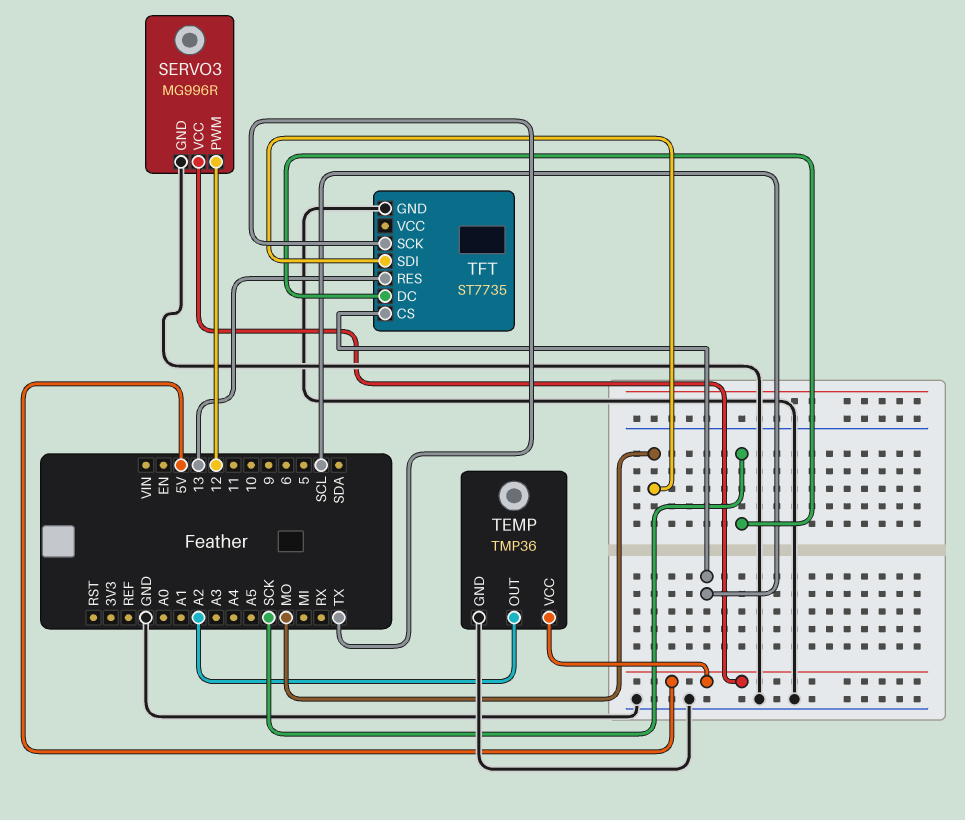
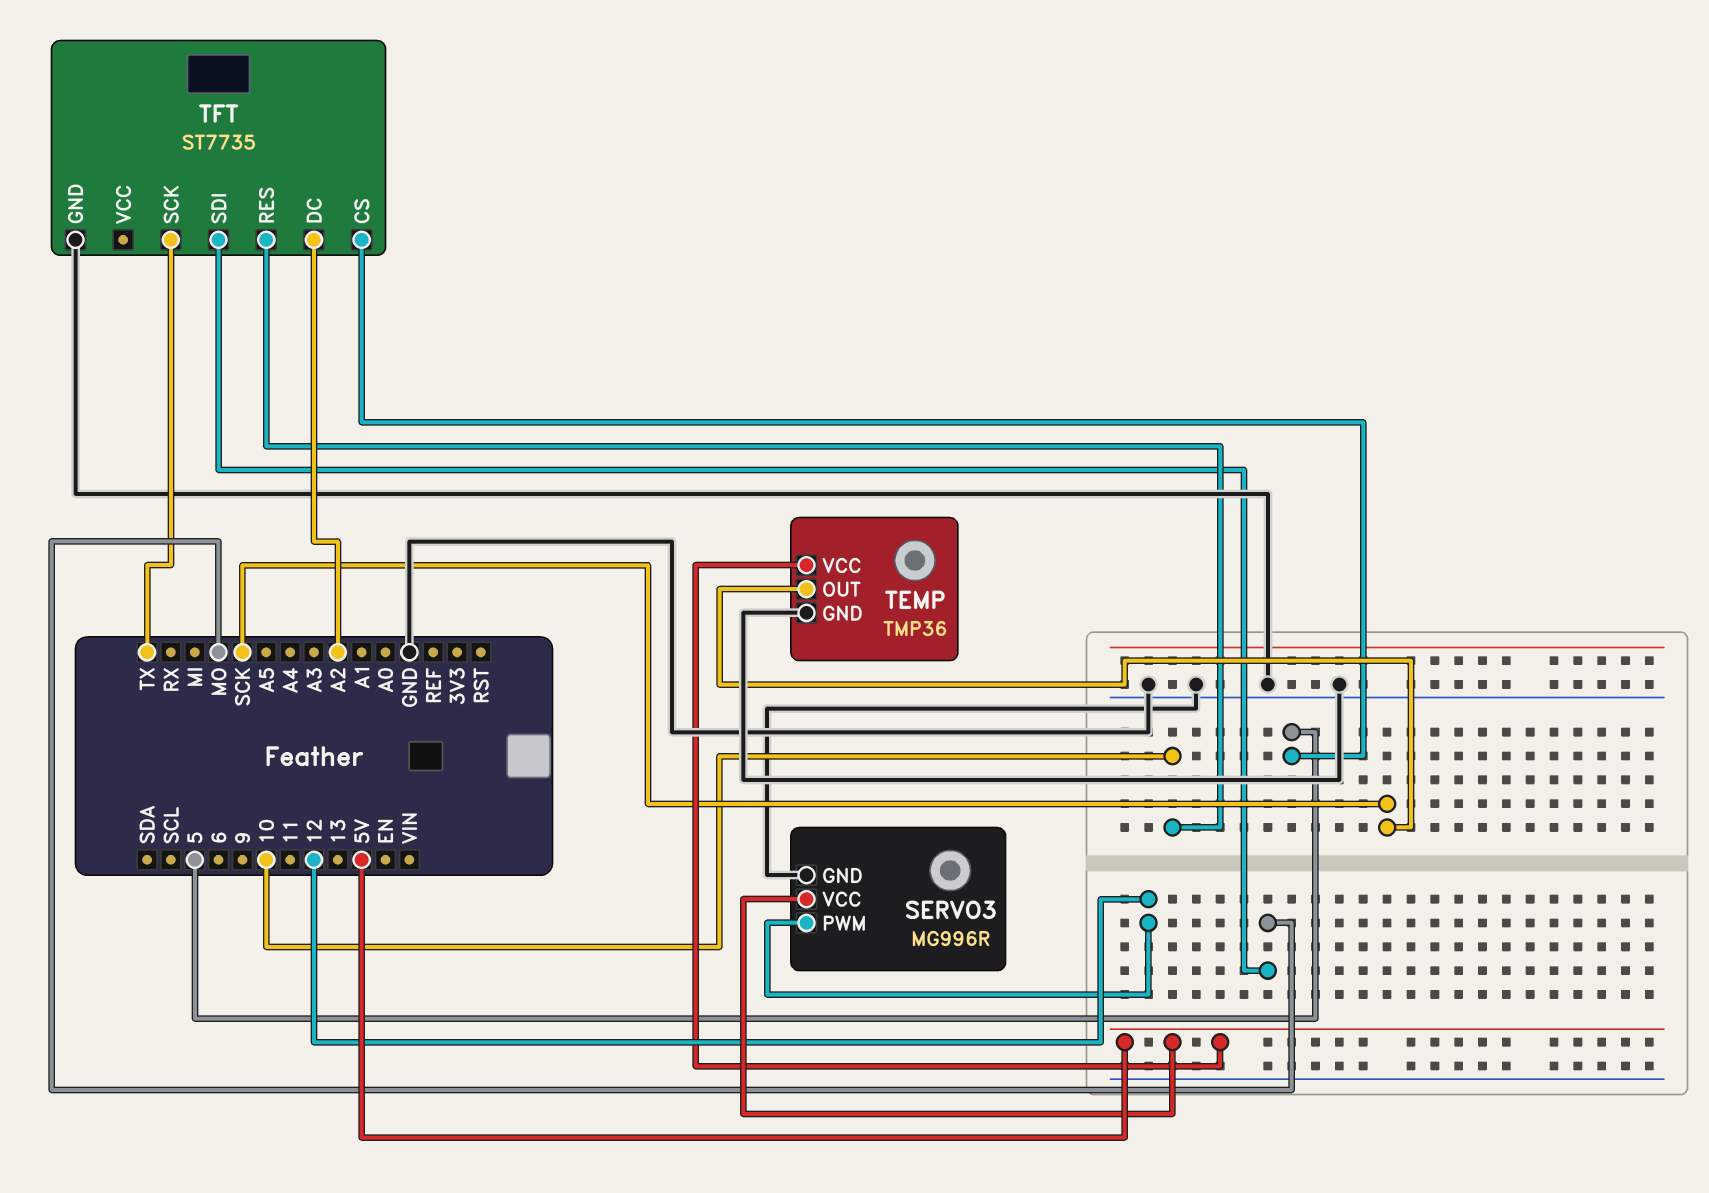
TEMP pin OUT: A2 -> SCK
TFT pin CS: SCL -> 5
TFT pin DC: SCK -> A2
TFT pin RES: 13 -> 10

